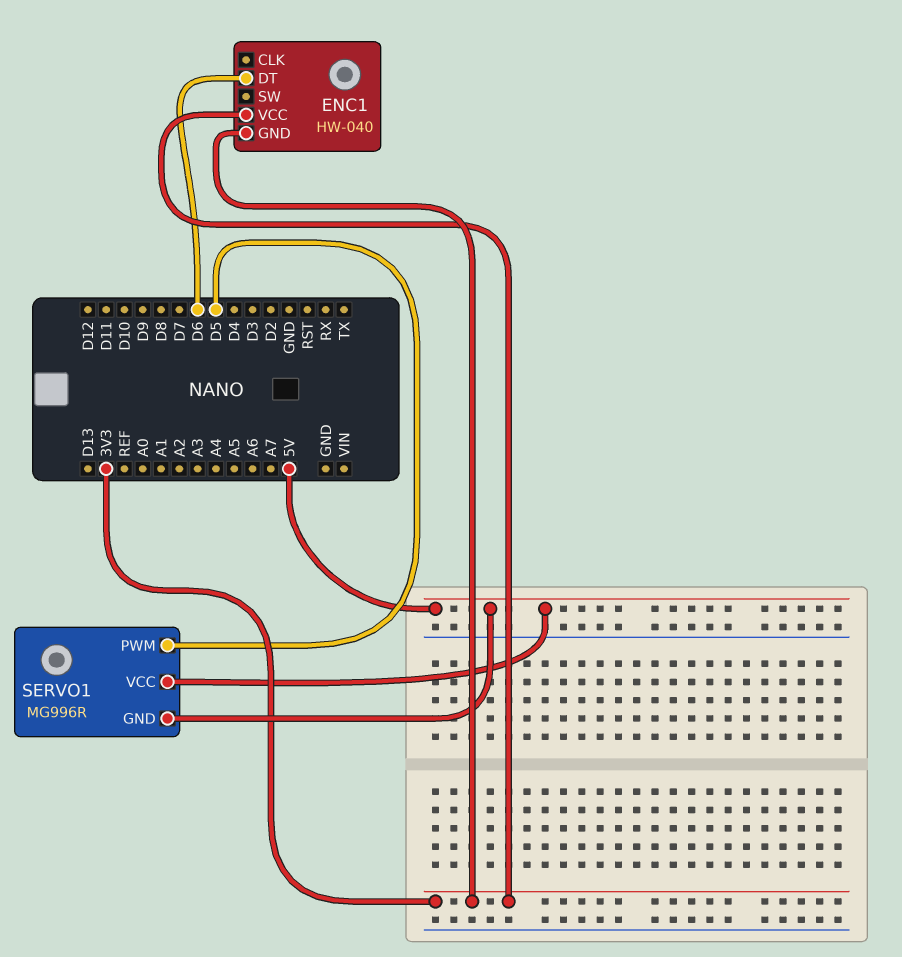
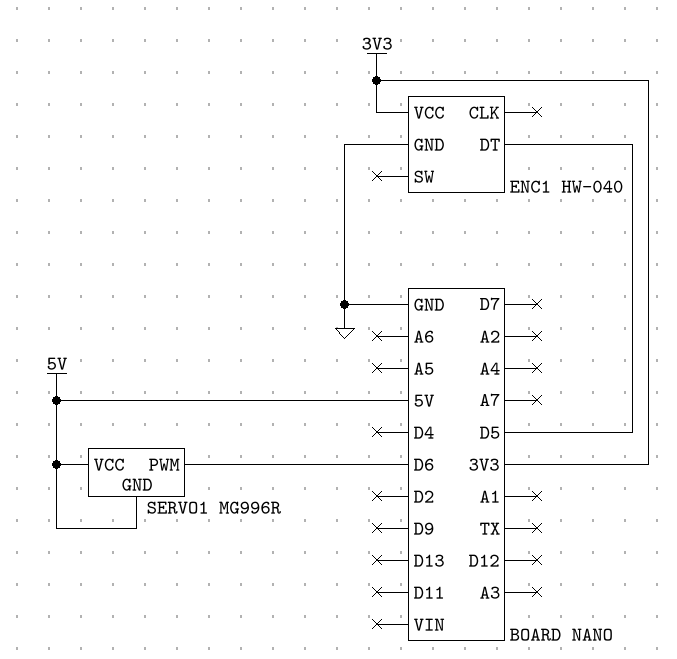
ENC1 pin DT: D6 -> D5
ENC1 pin GND: 3V3 -> GND
SERVO1 pin PWM: D5 -> D6

